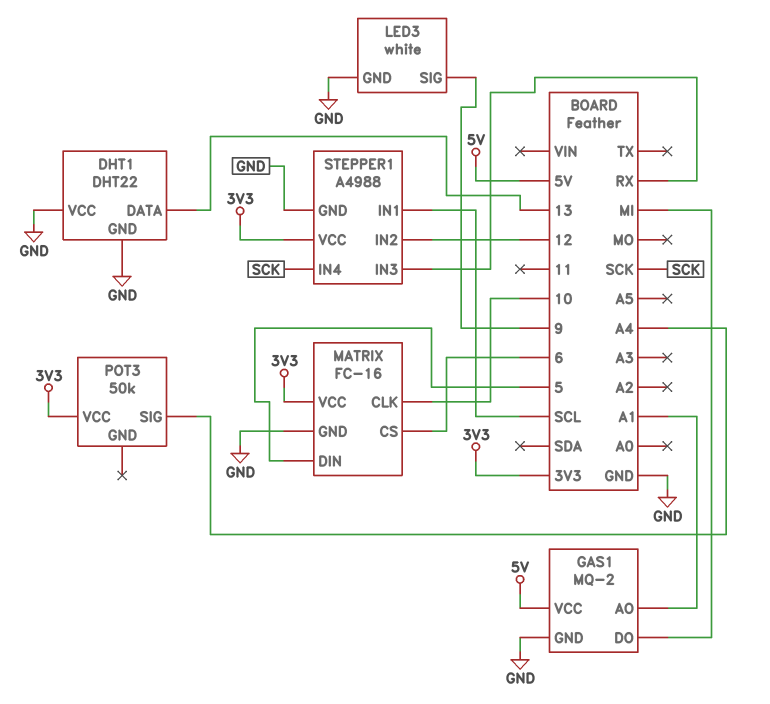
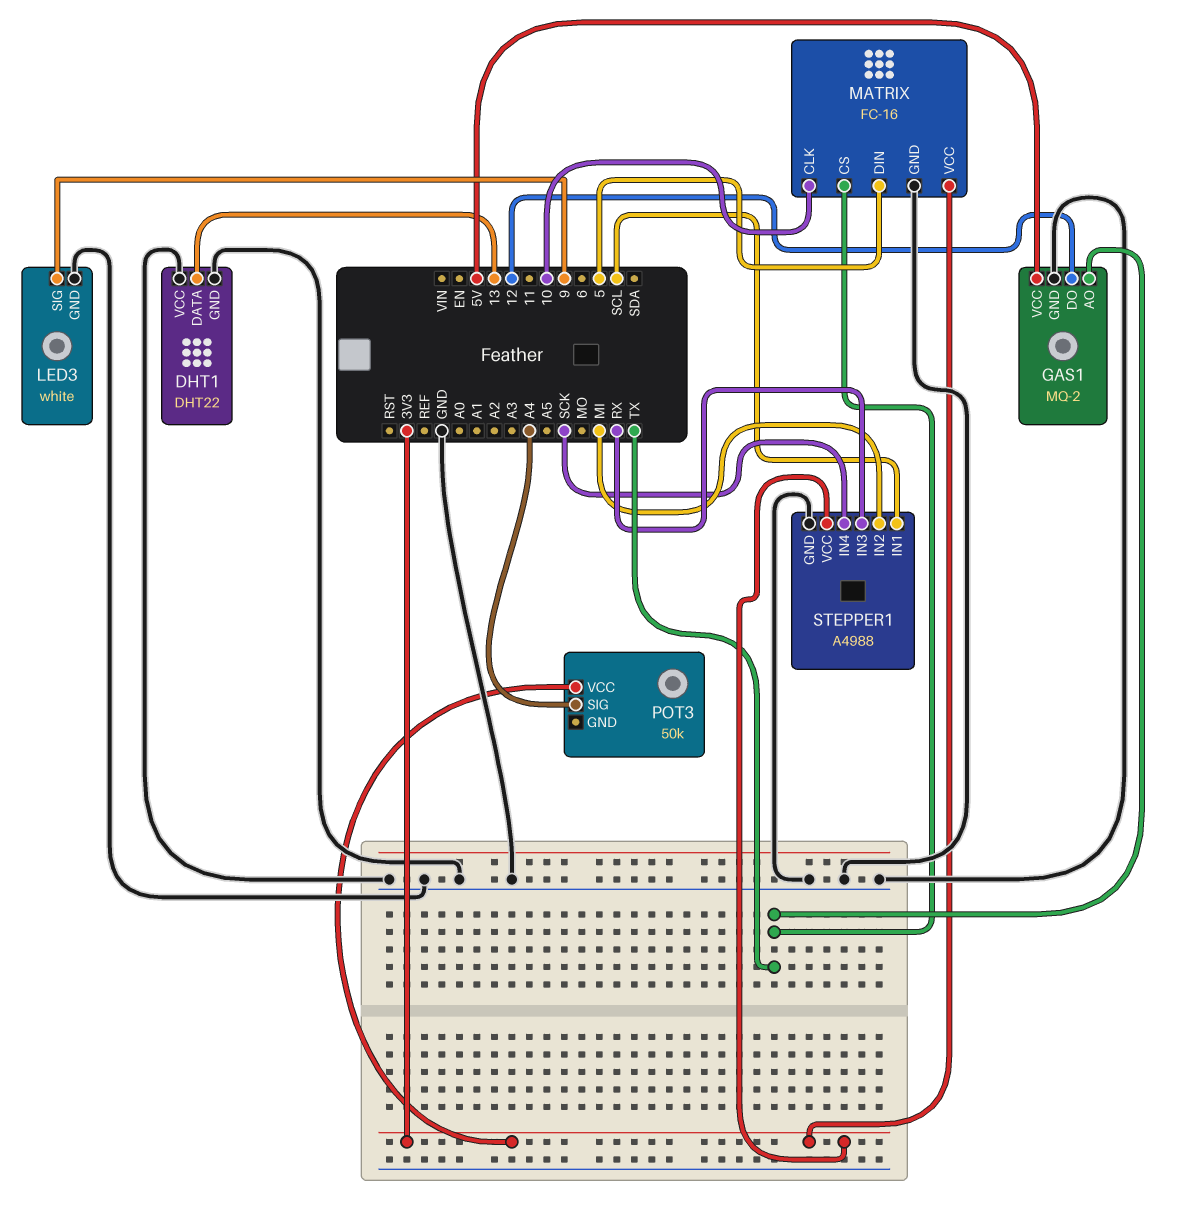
GAS1 pin AO: A1 -> TX
GAS1 pin DO: MI -> 12
MATRIX pin CS: 6 -> TX
STEPPER1 pin IN2: 12 -> MI

